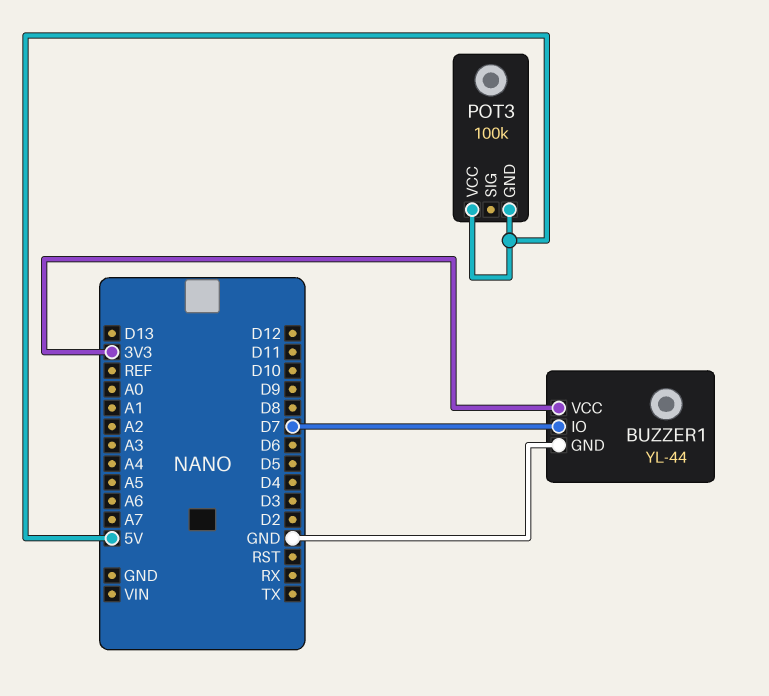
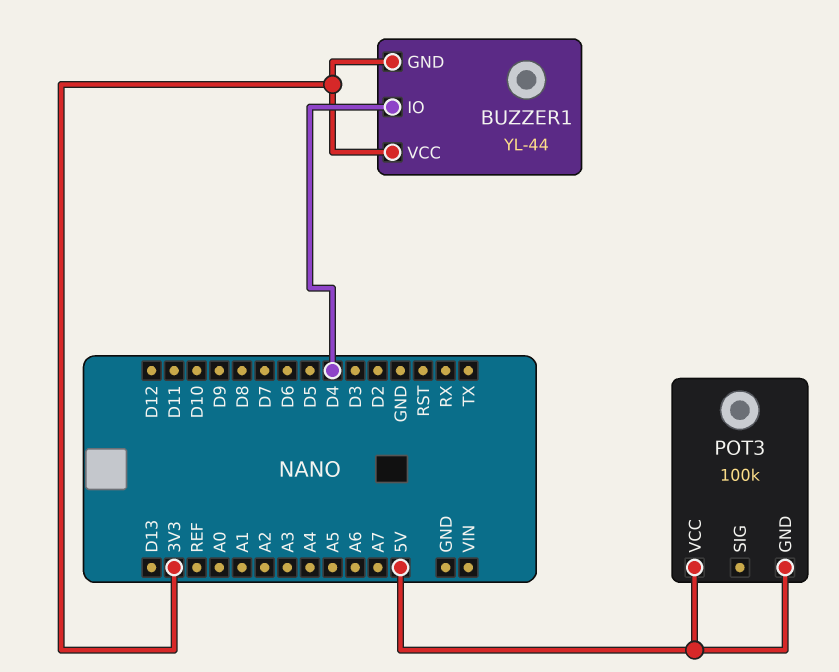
BUZZER1 pin GND: GND -> 3V3
BUZZER1 pin IO: D7 -> D4

